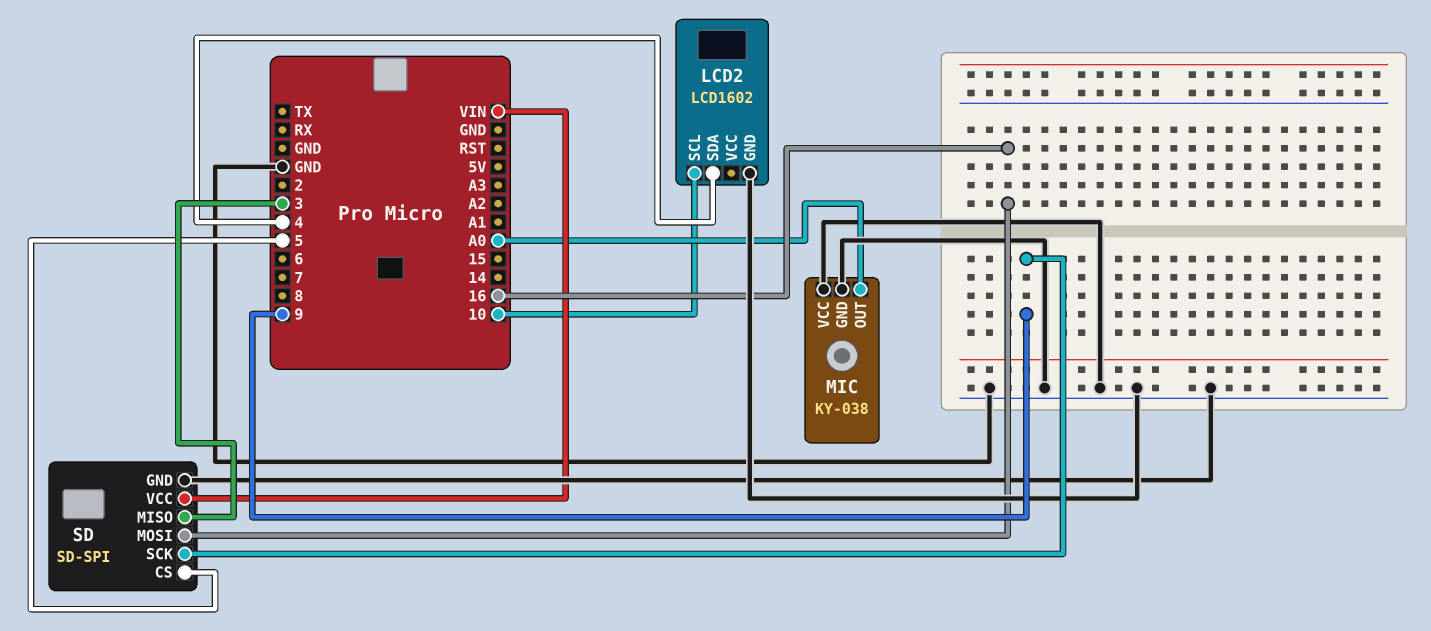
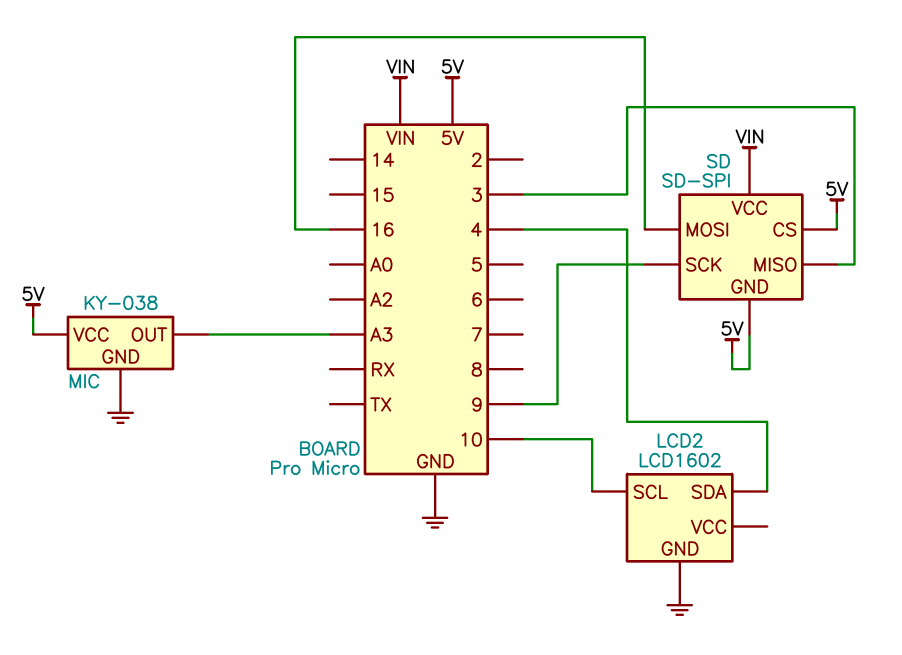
MIC pin OUT: A0 -> A3
MIC pin VCC: GND -> 5V
SD pin CS: 5 -> 5V
SD pin GND: GND -> 5V

